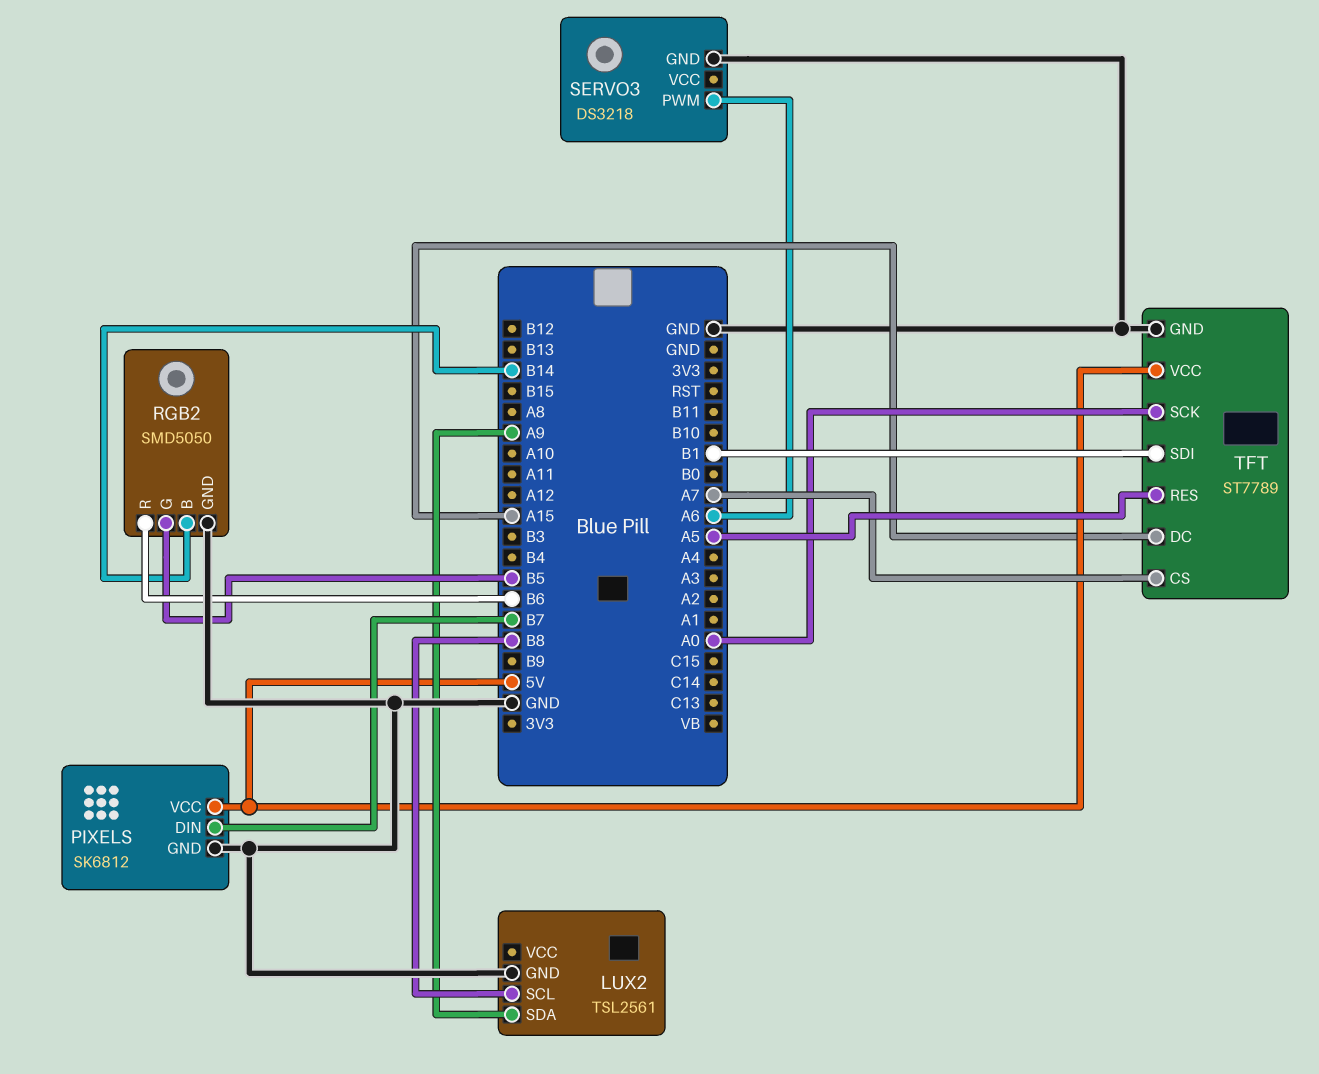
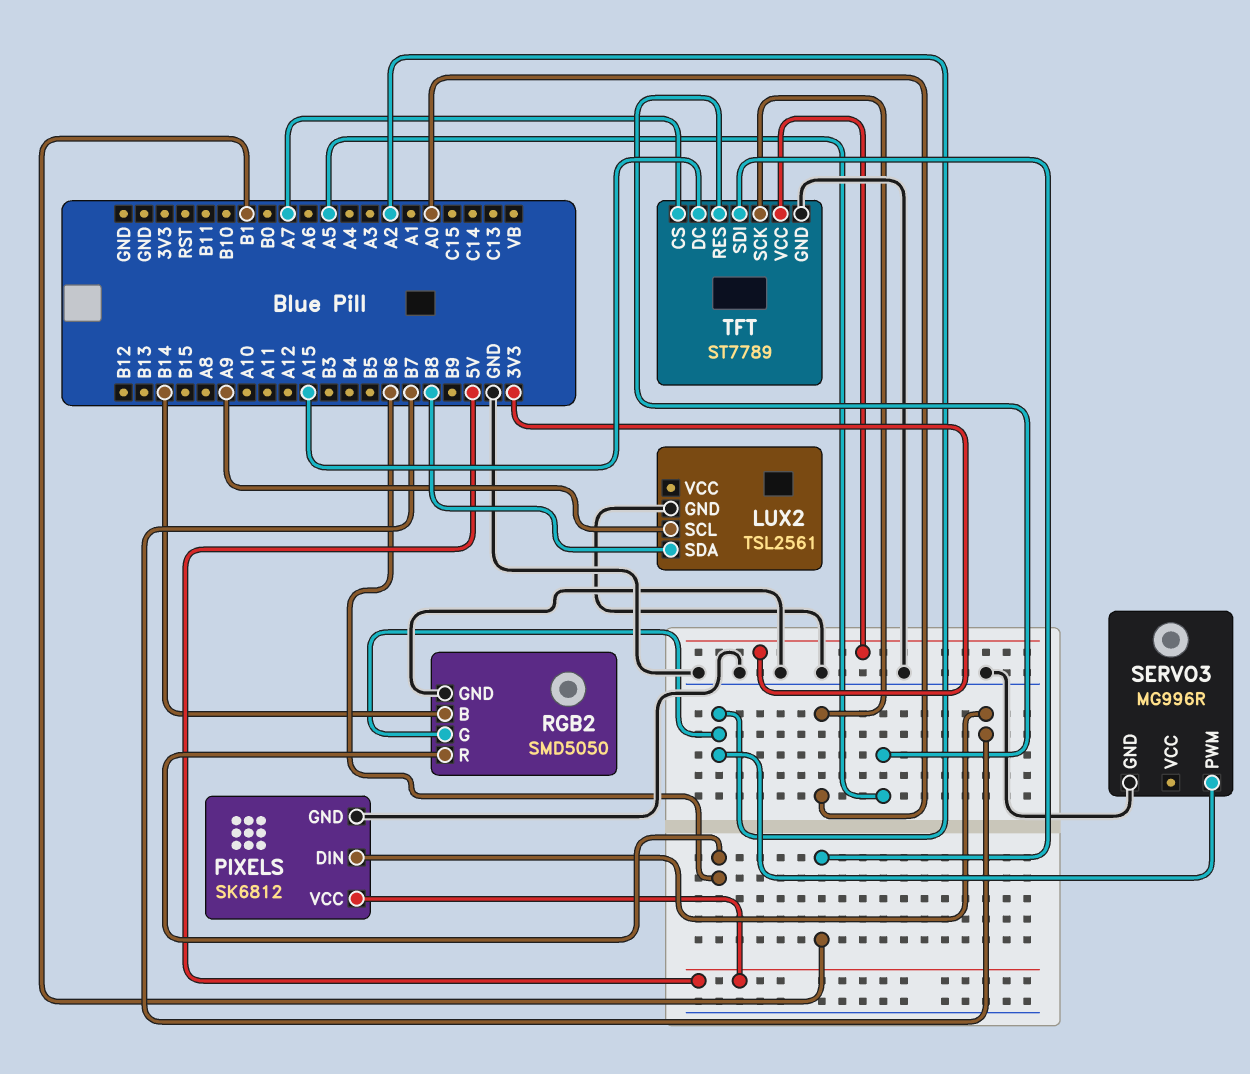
LUX2 pin SCL: B8 -> A9
LUX2 pin SDA: A9 -> B8
RGB2 pin G: B5 -> A2
SERVO3: DS3218 -> MG996R
SERVO3 pin PWM: A6 -> A2
TFT pin VCC: 5V -> 3V3

